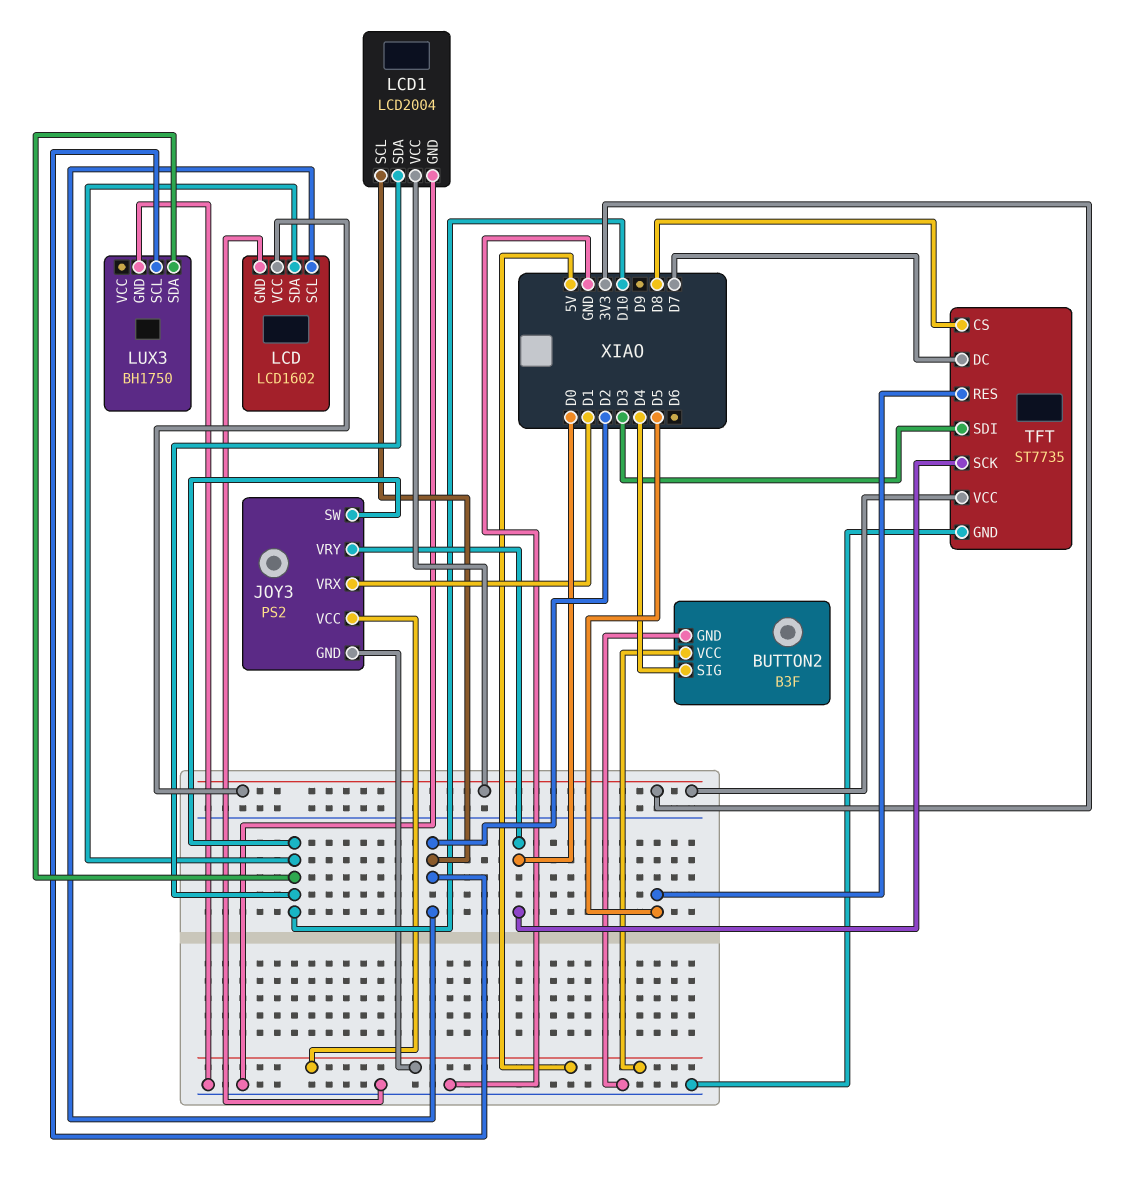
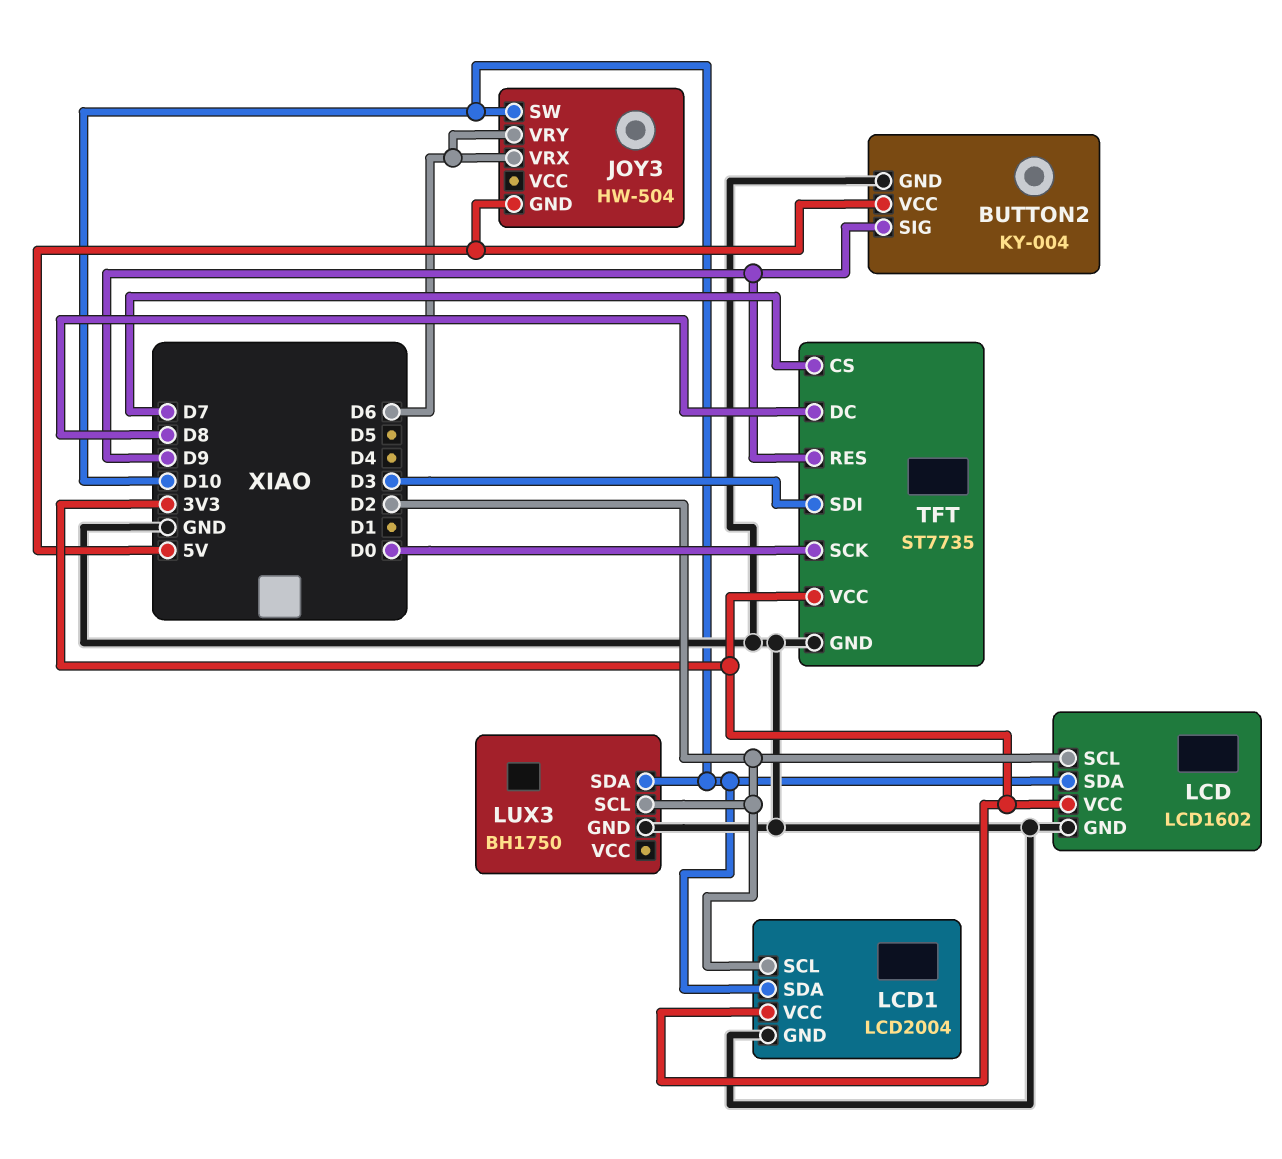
BUTTON2: B3F -> KY-004
BUTTON2 pin SIG: D4 -> D9
JOY3: PS2 -> HW-504
JOY3 pin VCC: 5V -> none
JOY3 pin VRX: D1 -> D6
JOY3 pin VRY: D0 -> D6
TFT pin CS: D8 -> D7
TFT pin DC: D7 -> D8
TFT pin RES: D5 -> D9

